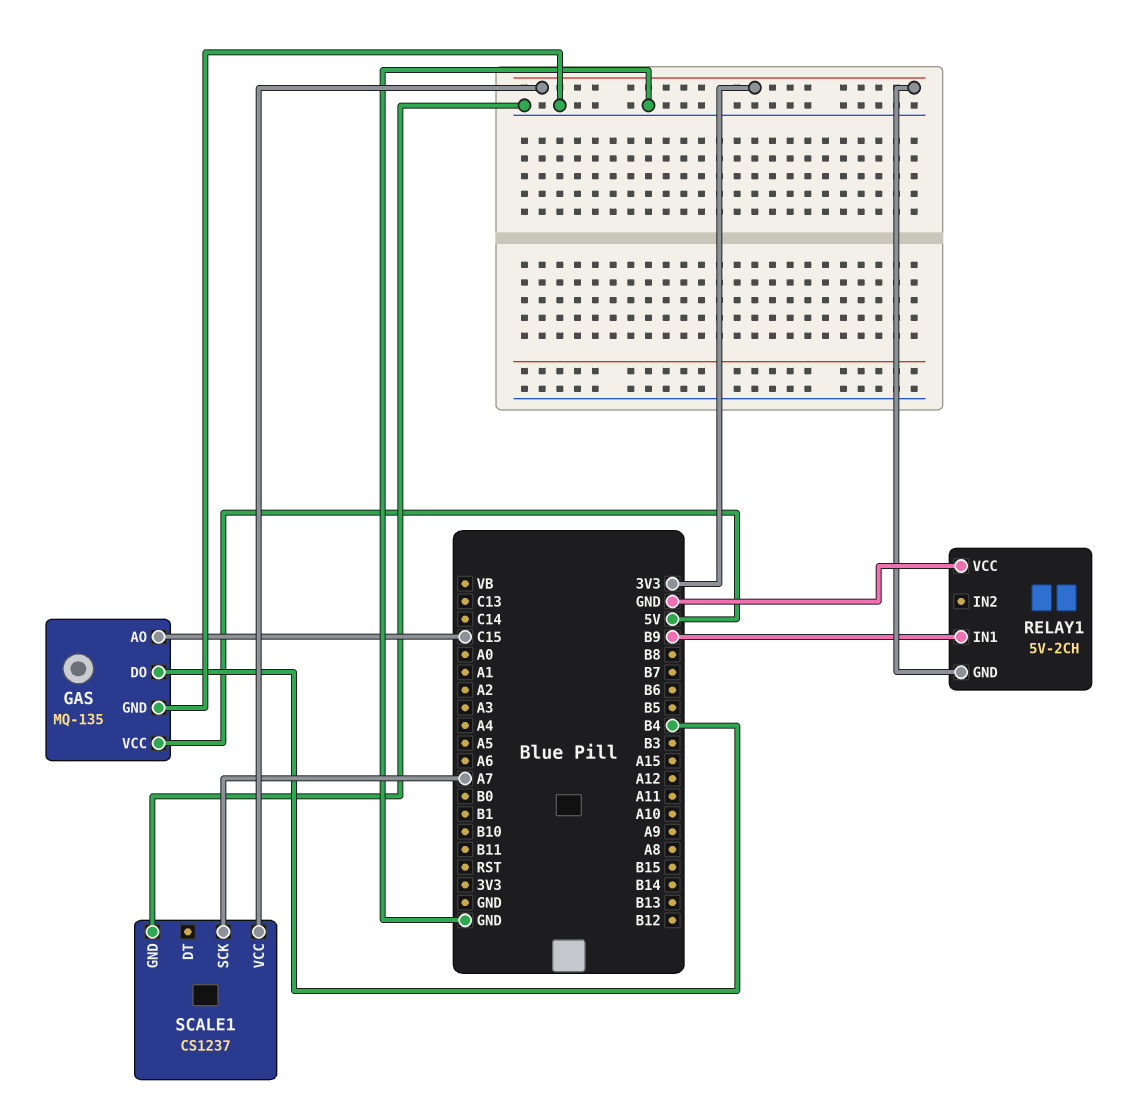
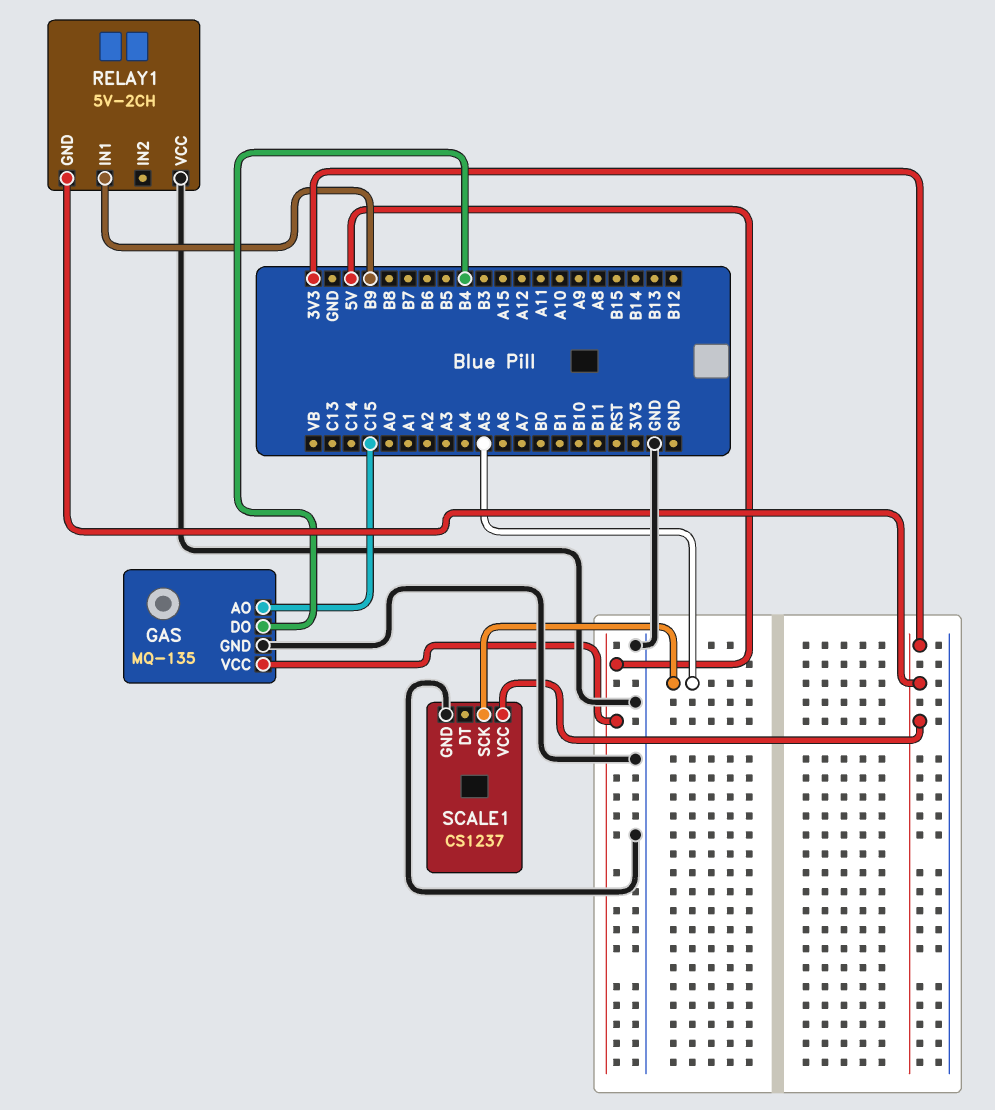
SCALE1 pin SCK: A7 -> A5

